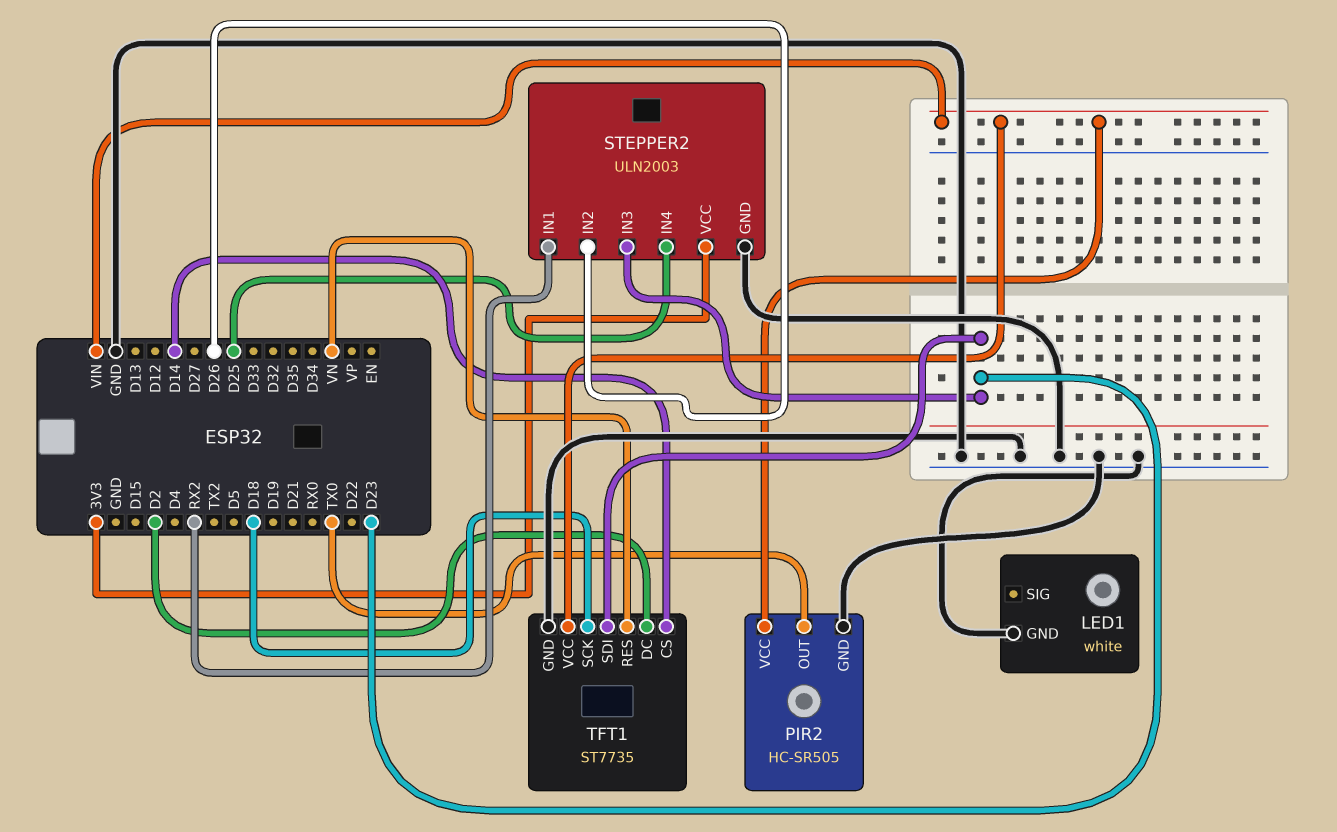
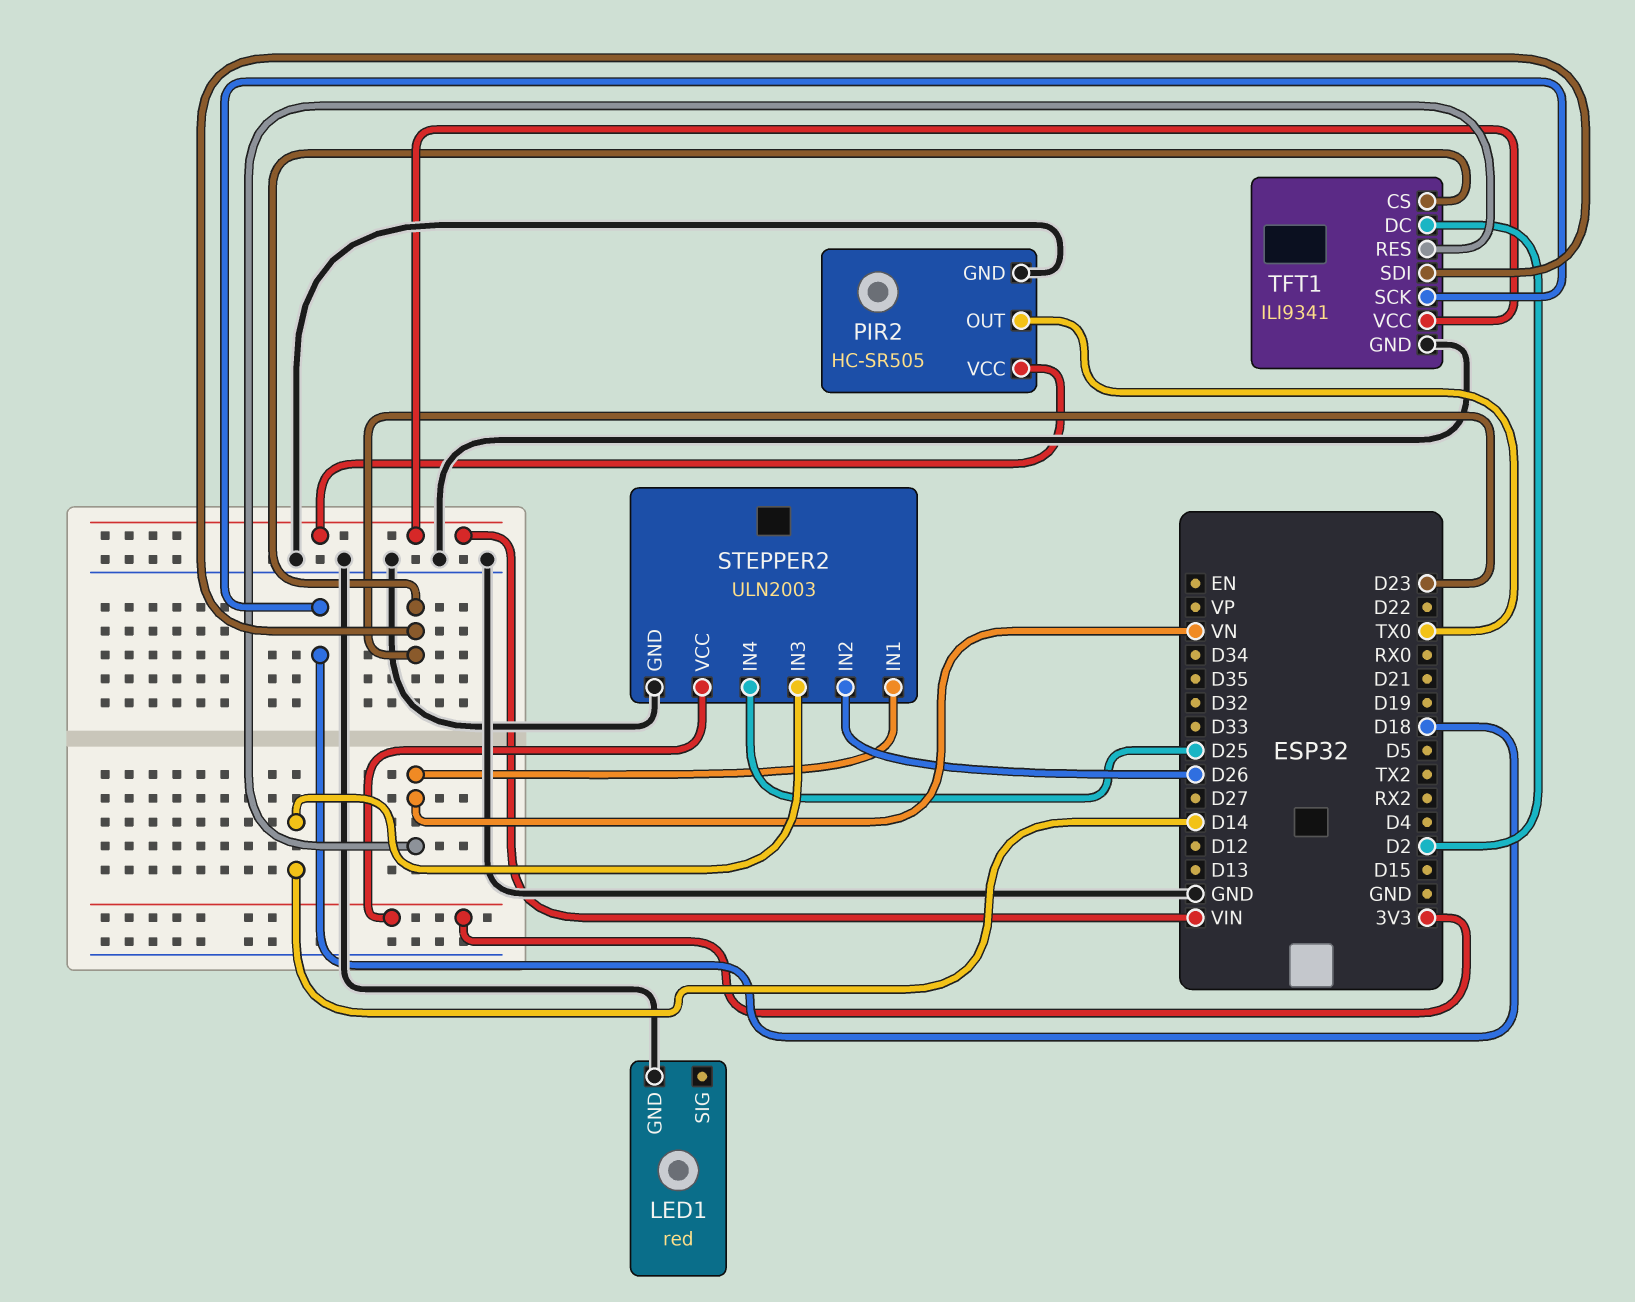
LED1: white -> red
STEPPER2 pin IN1: RX2 -> VN
STEPPER2 pin IN3: D23 -> D14
TFT1: ST7735 -> ILI9341
TFT1 pin CS: D14 -> D23

